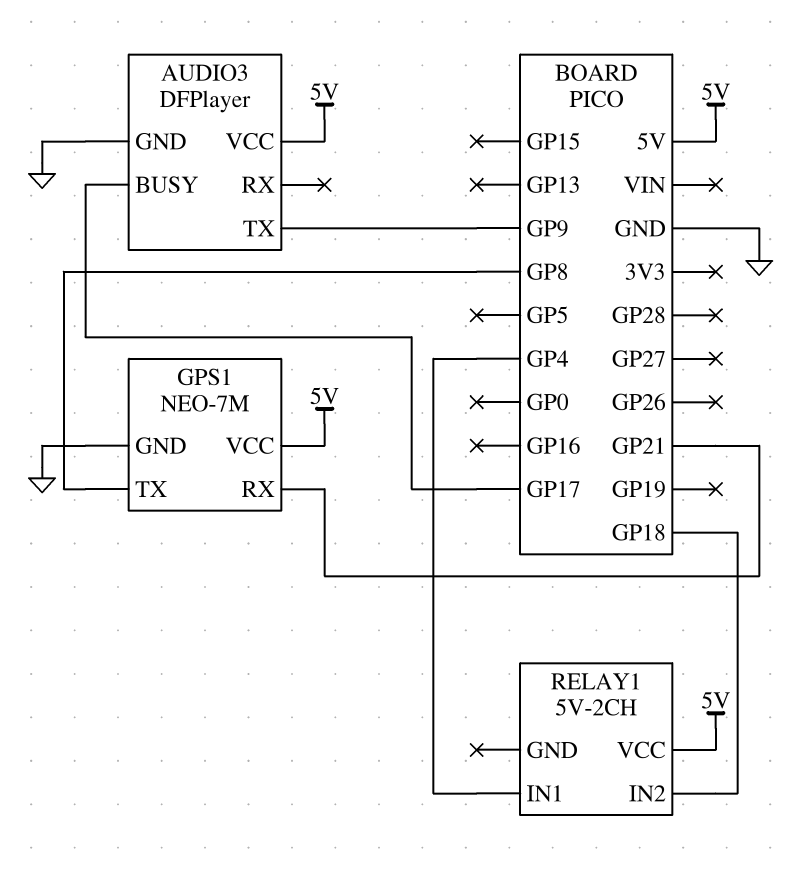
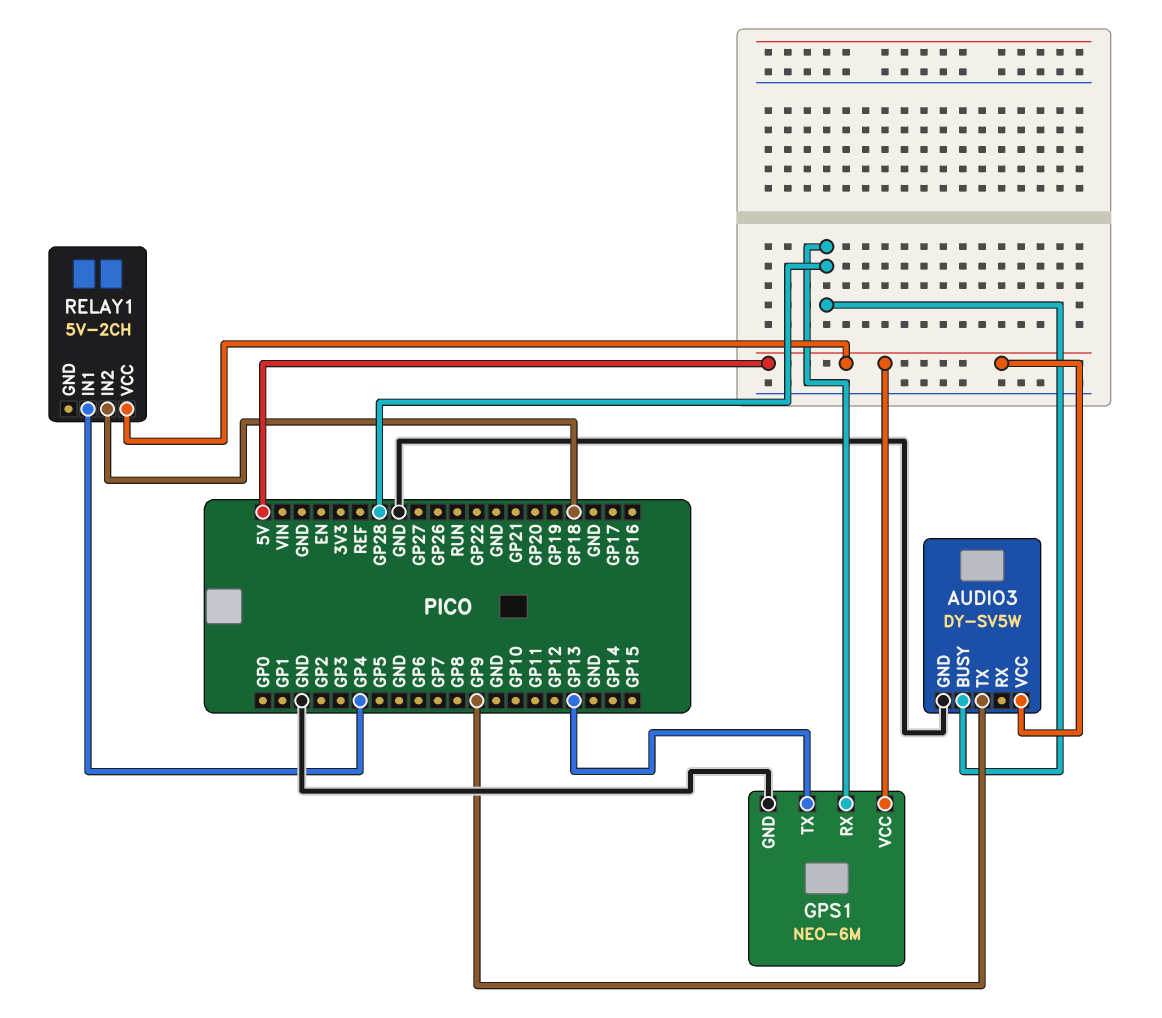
AUDIO3: DFPlayer -> DY-SV5W
AUDIO3 pin BUSY: GP17 -> GP28
GPS1: NEO-7M -> NEO-6M
GPS1 pin RX: GP21 -> GP28
GPS1 pin TX: GP8 -> GP13

